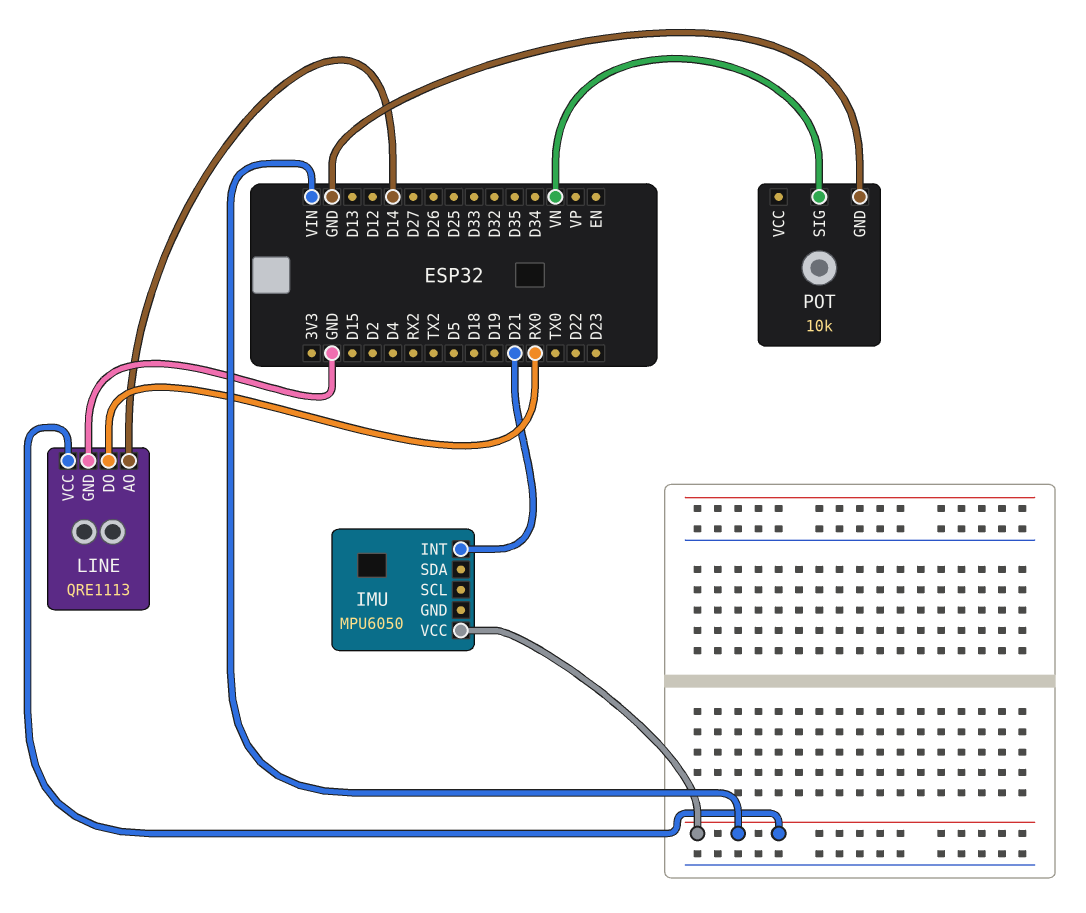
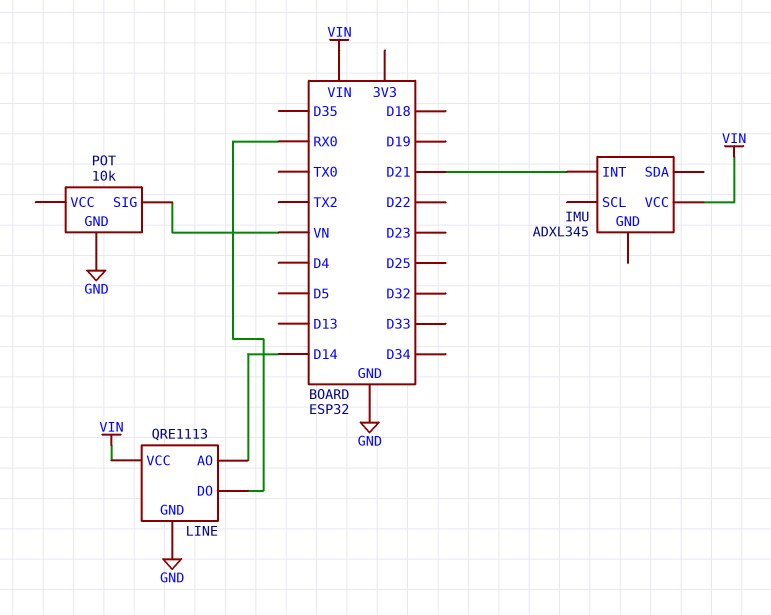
IMU: MPU6050 -> ADXL345

